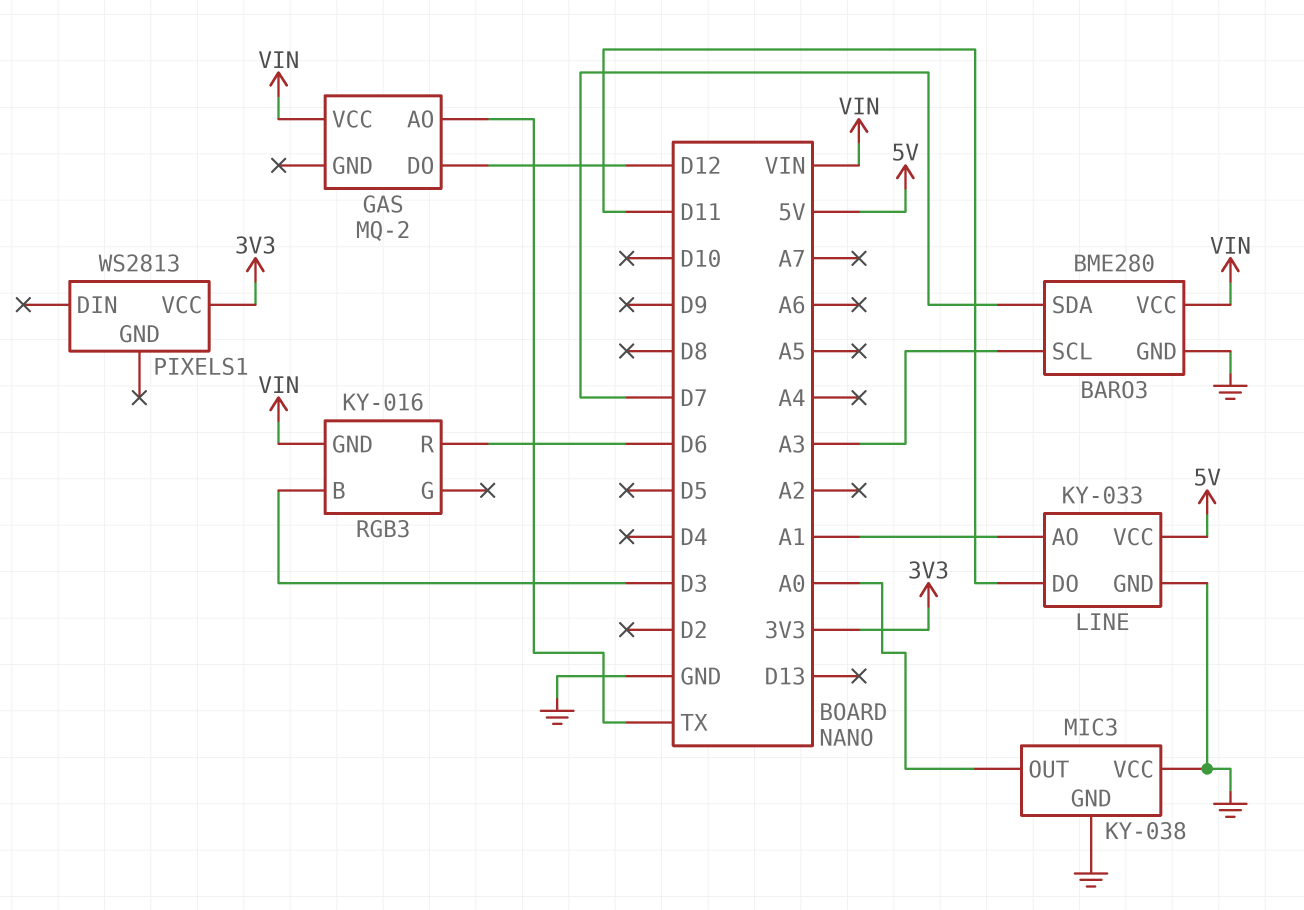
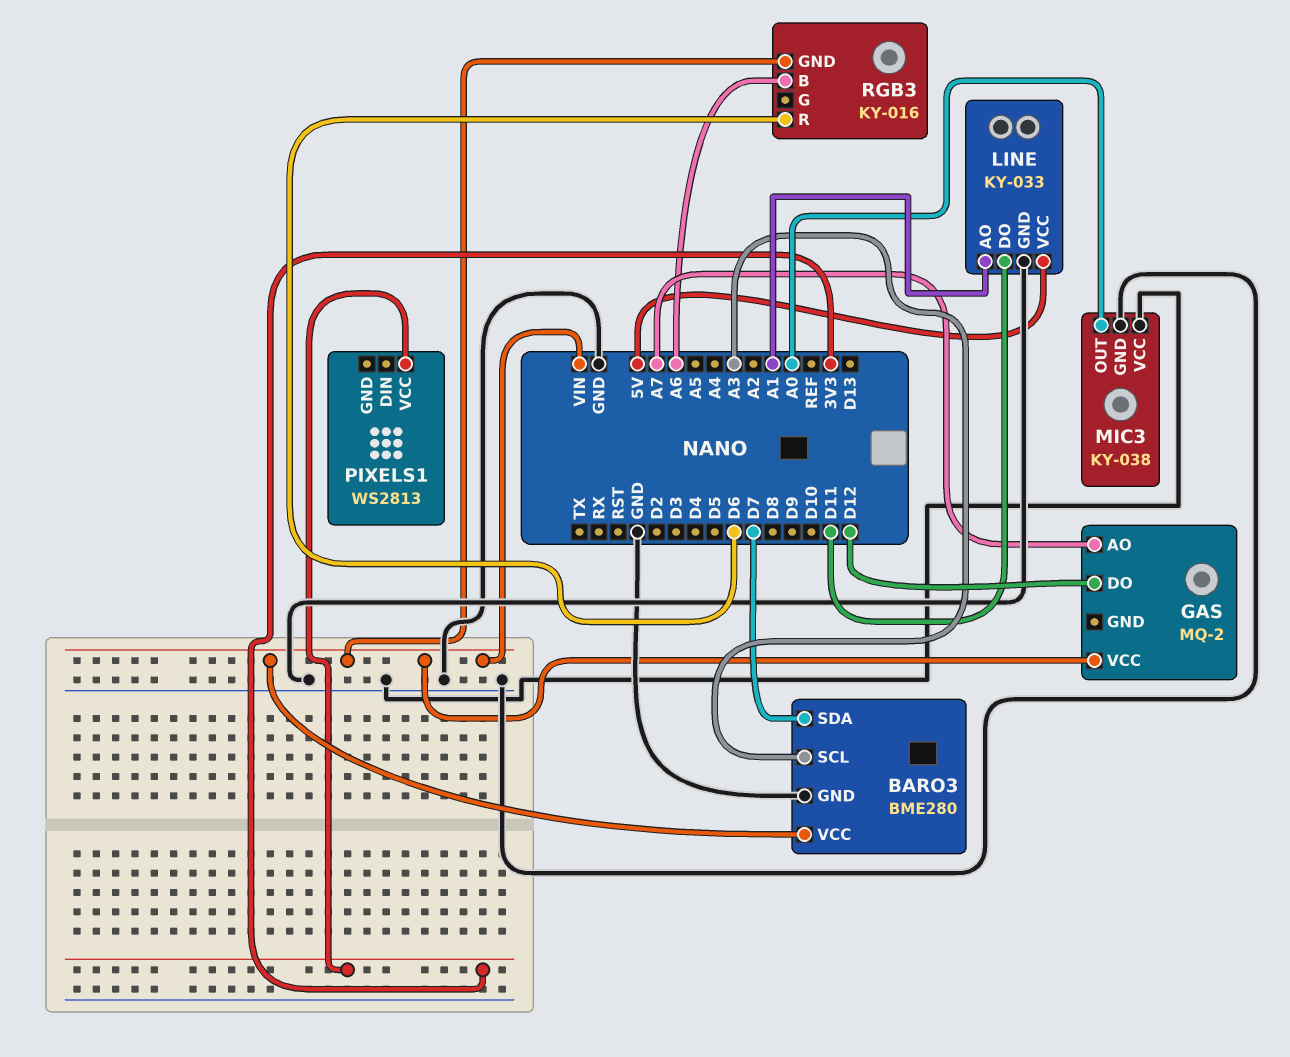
GAS pin AO: TX -> A7
RGB3 pin B: D3 -> A6

